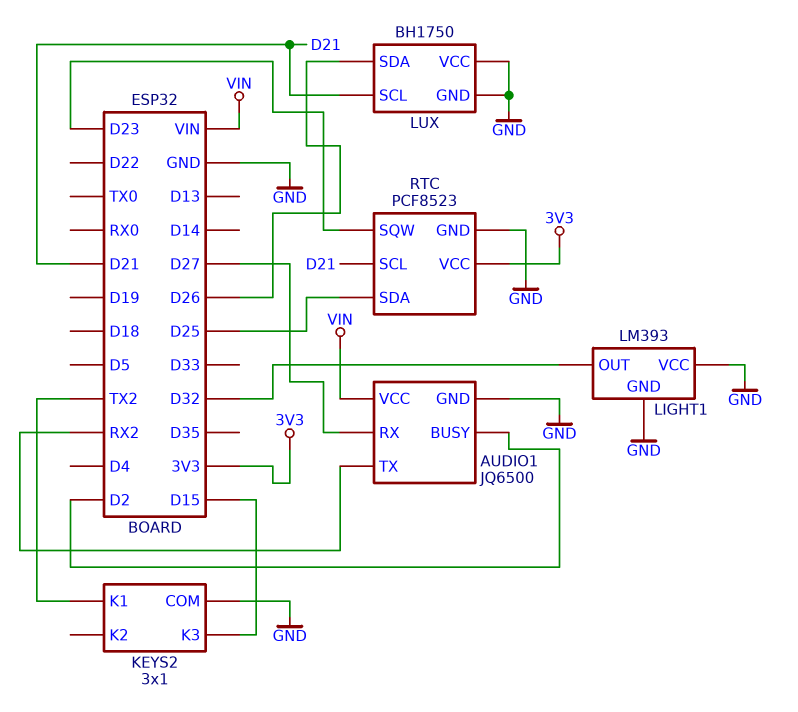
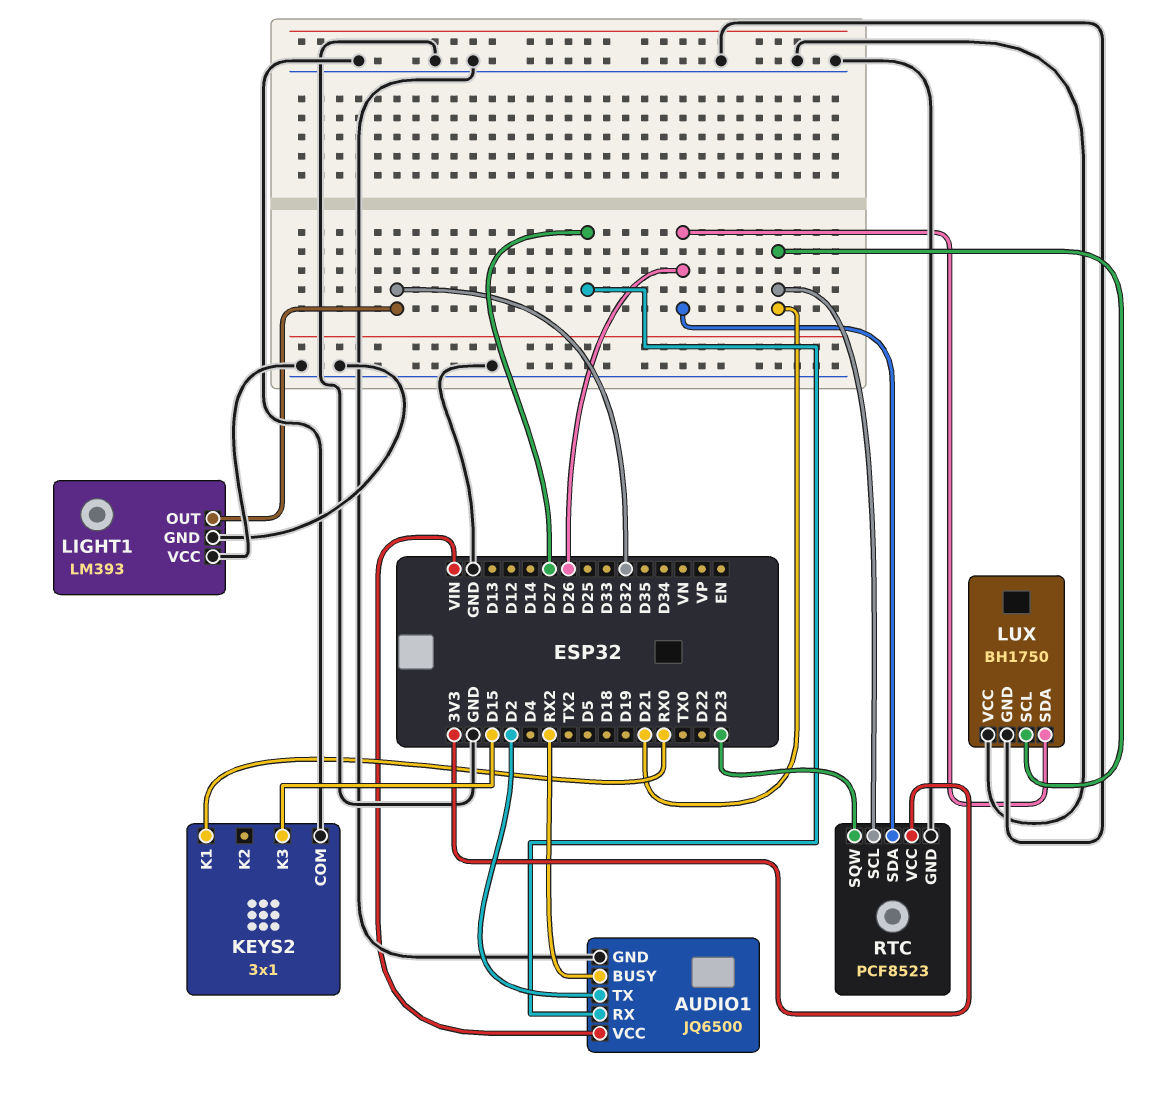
AUDIO1 pin BUSY: D2 -> RX2
AUDIO1 pin TX: RX2 -> D2
KEYS2 pin K1: TX2 -> RX0
RTC pin SDA: D25 -> D26

